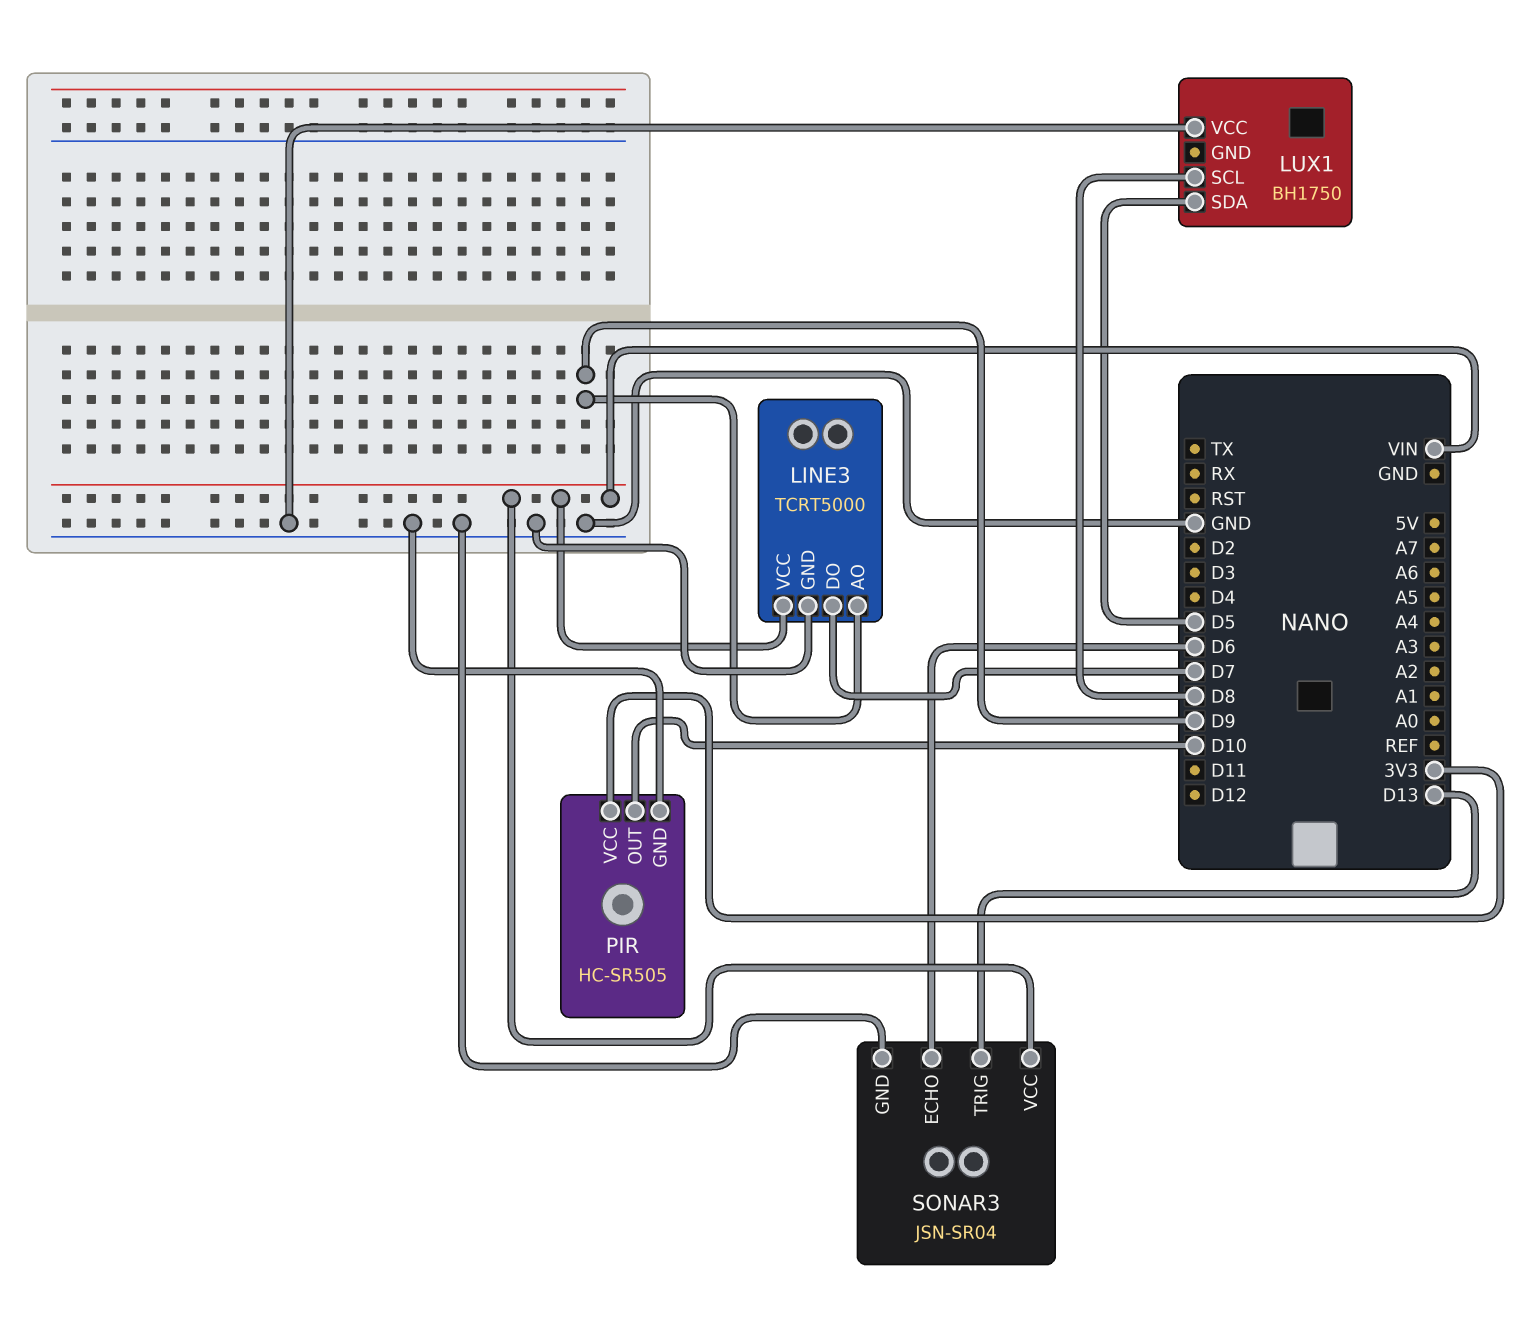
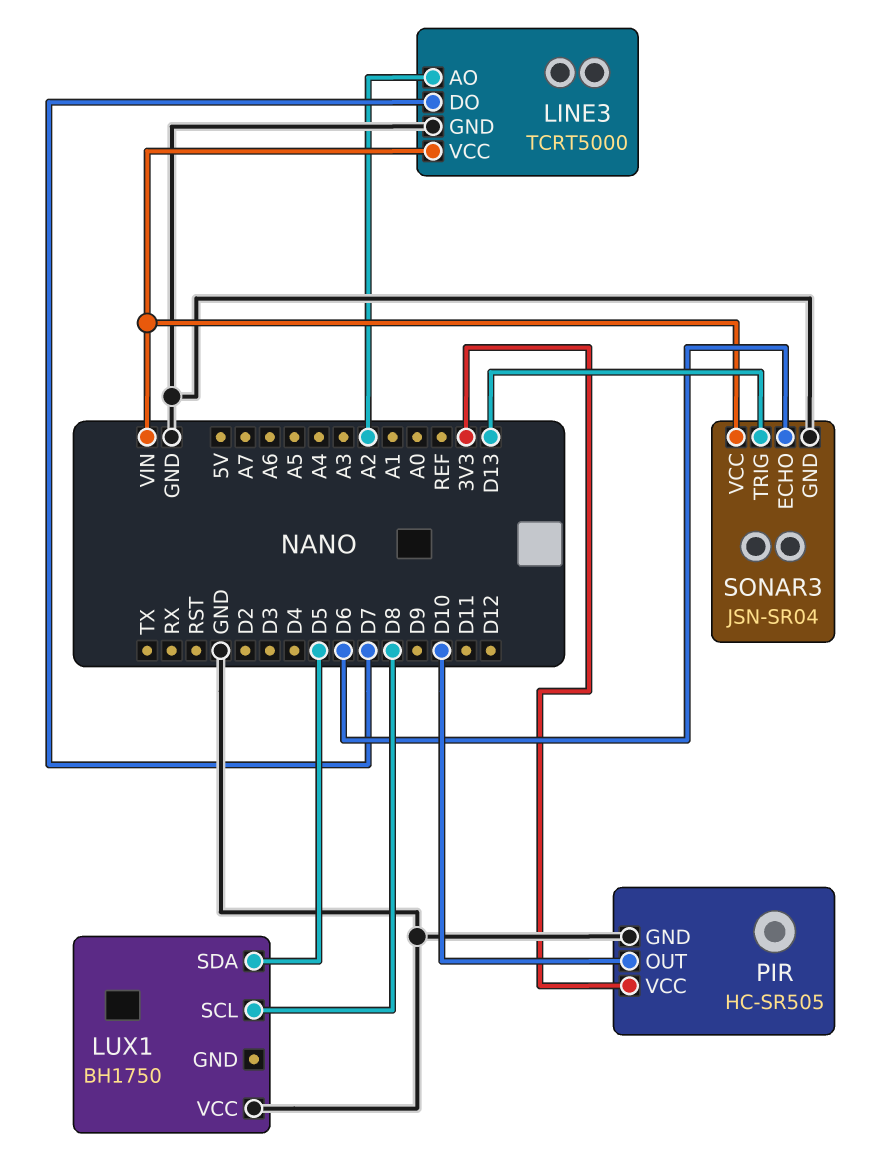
LINE3 pin AO: D9 -> A2

